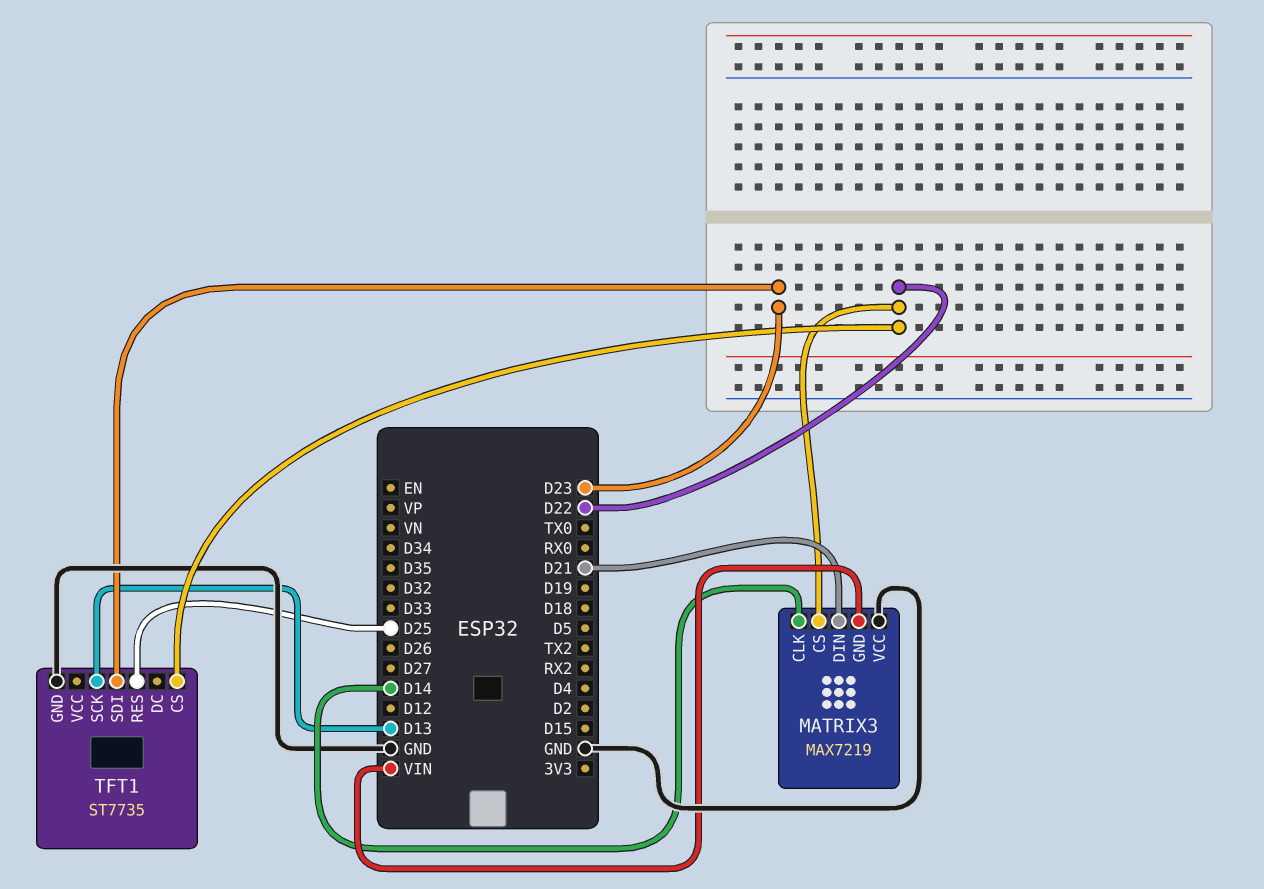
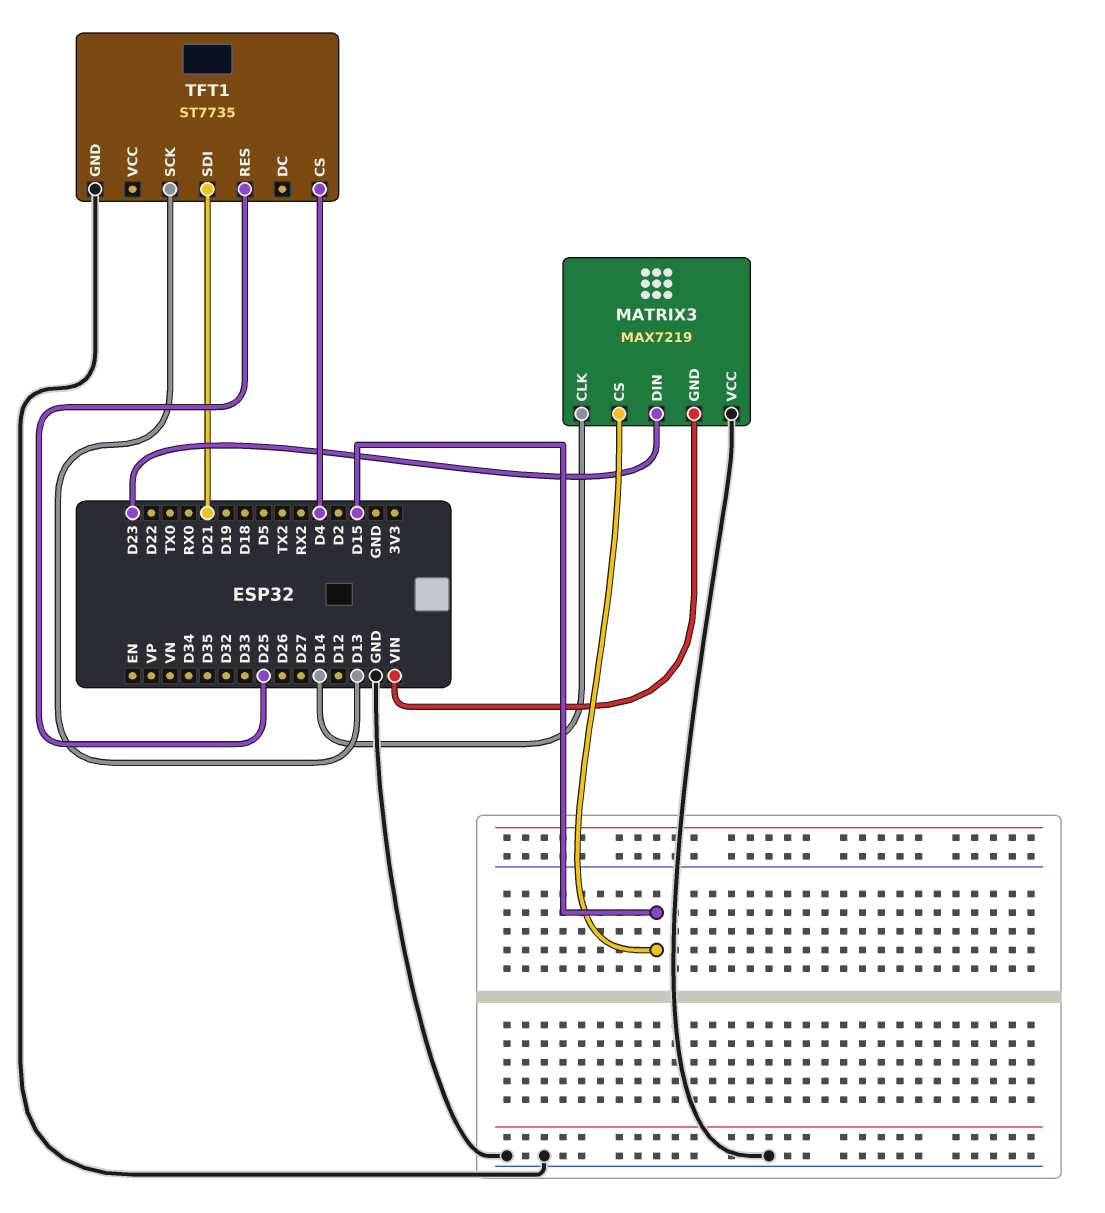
MATRIX3 pin CS: D22 -> D15
MATRIX3 pin DIN: D21 -> D23
TFT1 pin CS: D22 -> D4
TFT1 pin SDI: D23 -> D21

